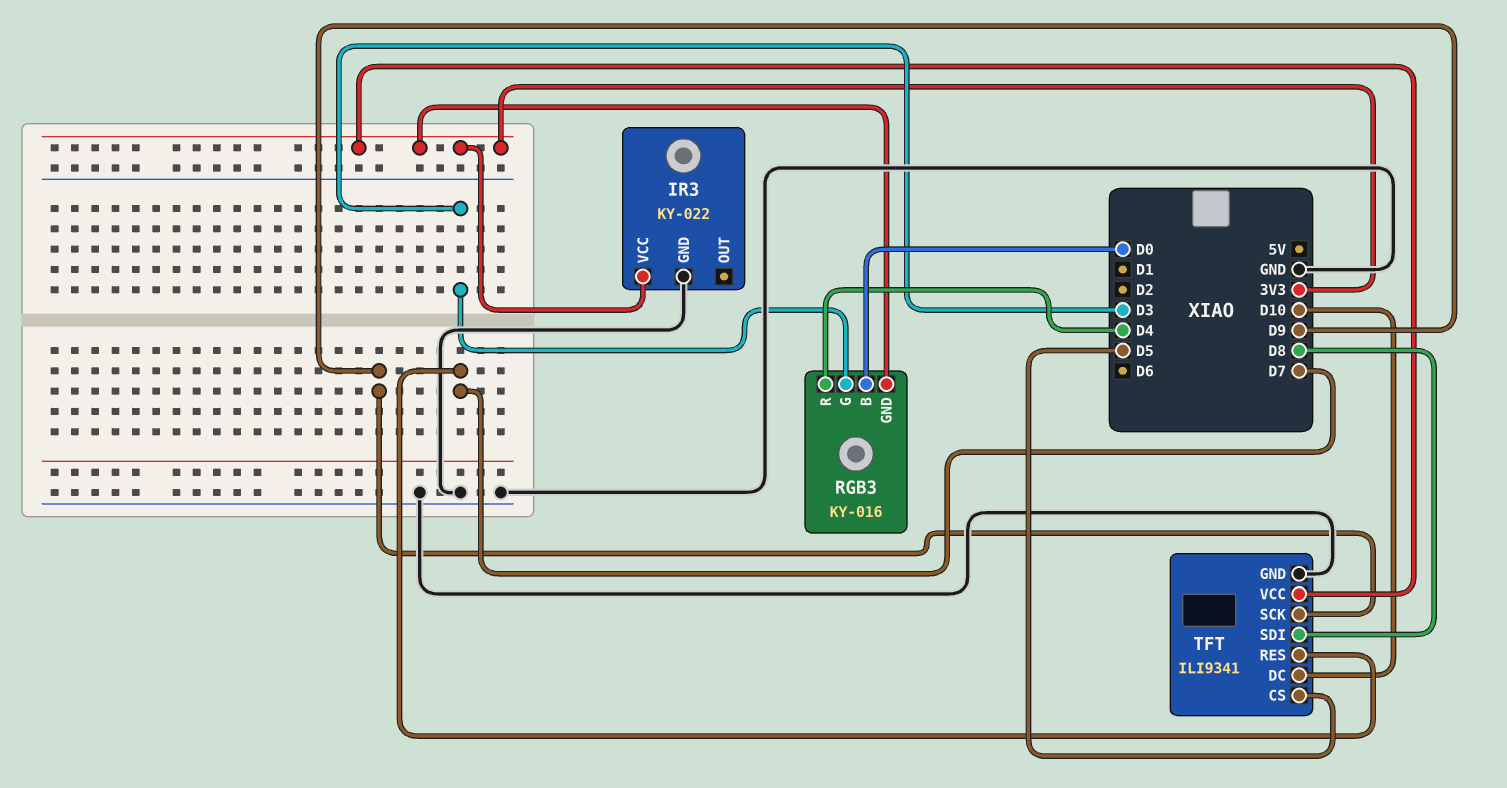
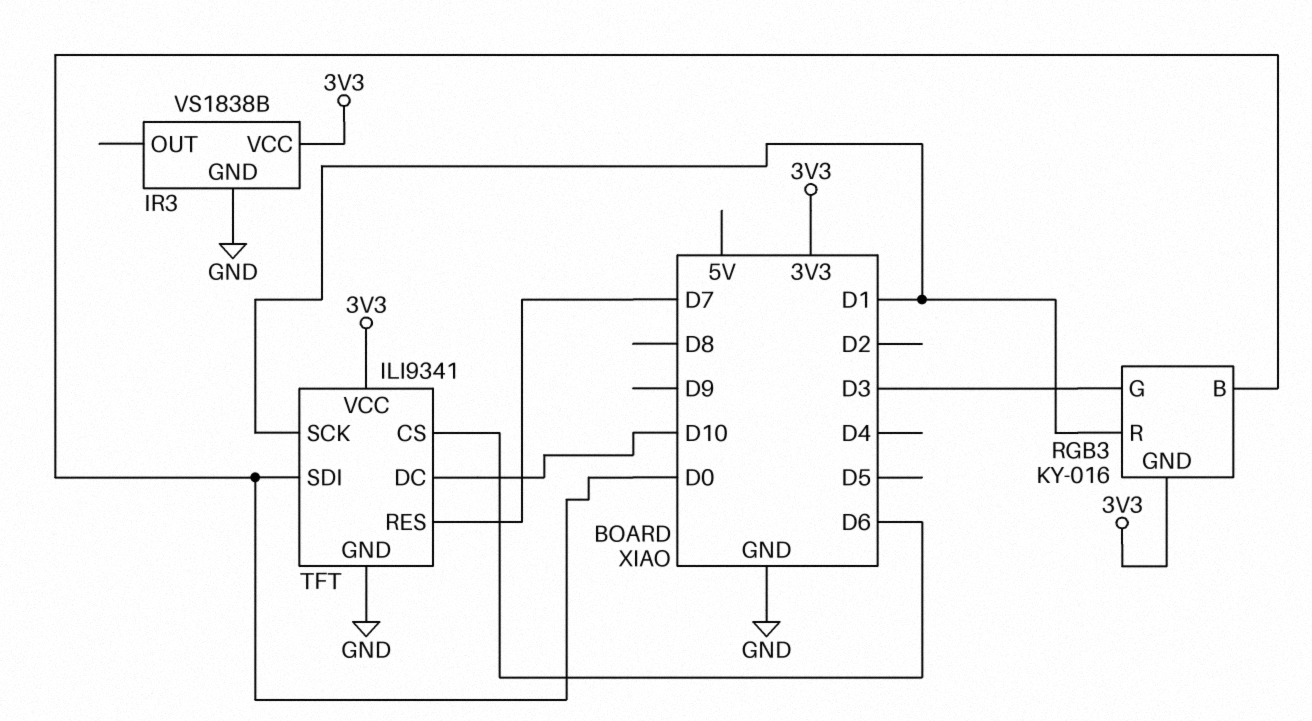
IR3: KY-022 -> VS1838B
RGB3 pin R: D4 -> D1
TFT pin CS: D5 -> D6
TFT pin SCK: D9 -> D1
TFT pin SDI: D8 -> D0

